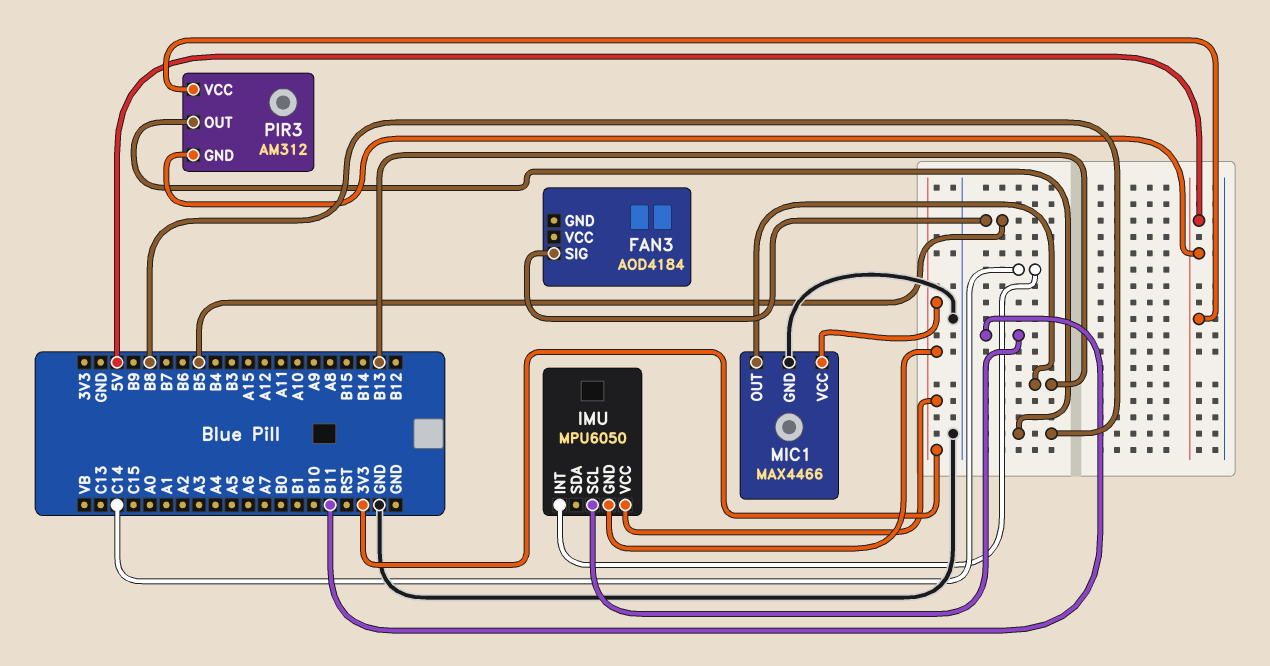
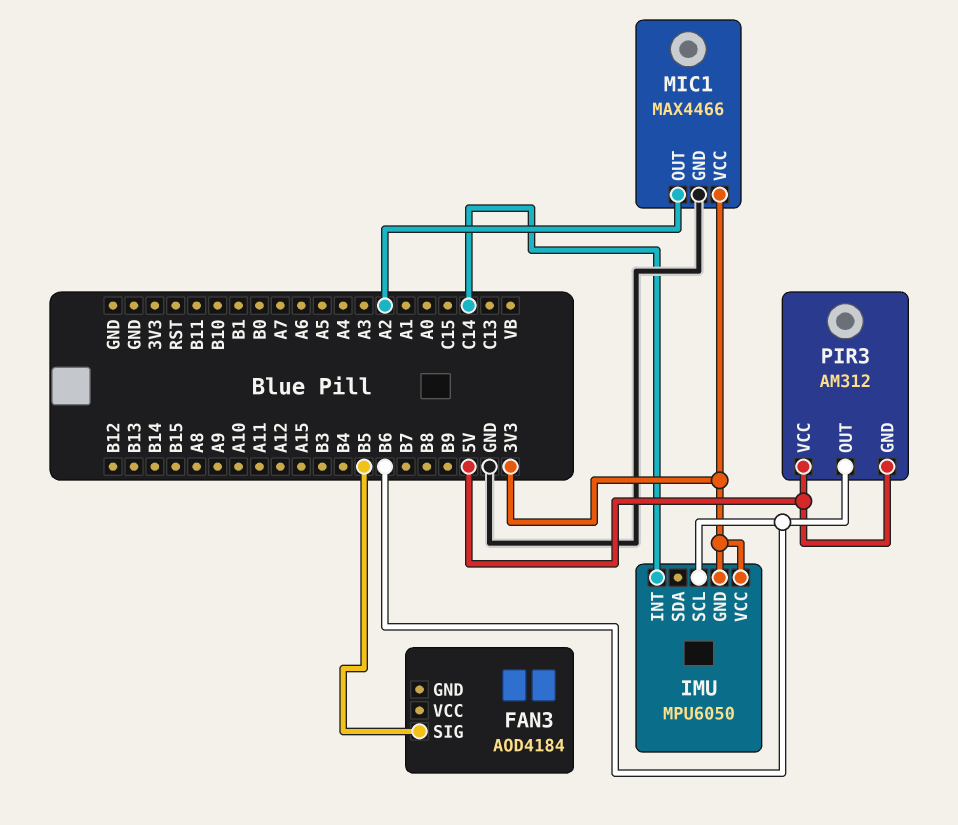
IMU pin SCL: B11 -> B6
MIC1 pin OUT: B13 -> A2
PIR3 pin OUT: B8 -> B6

